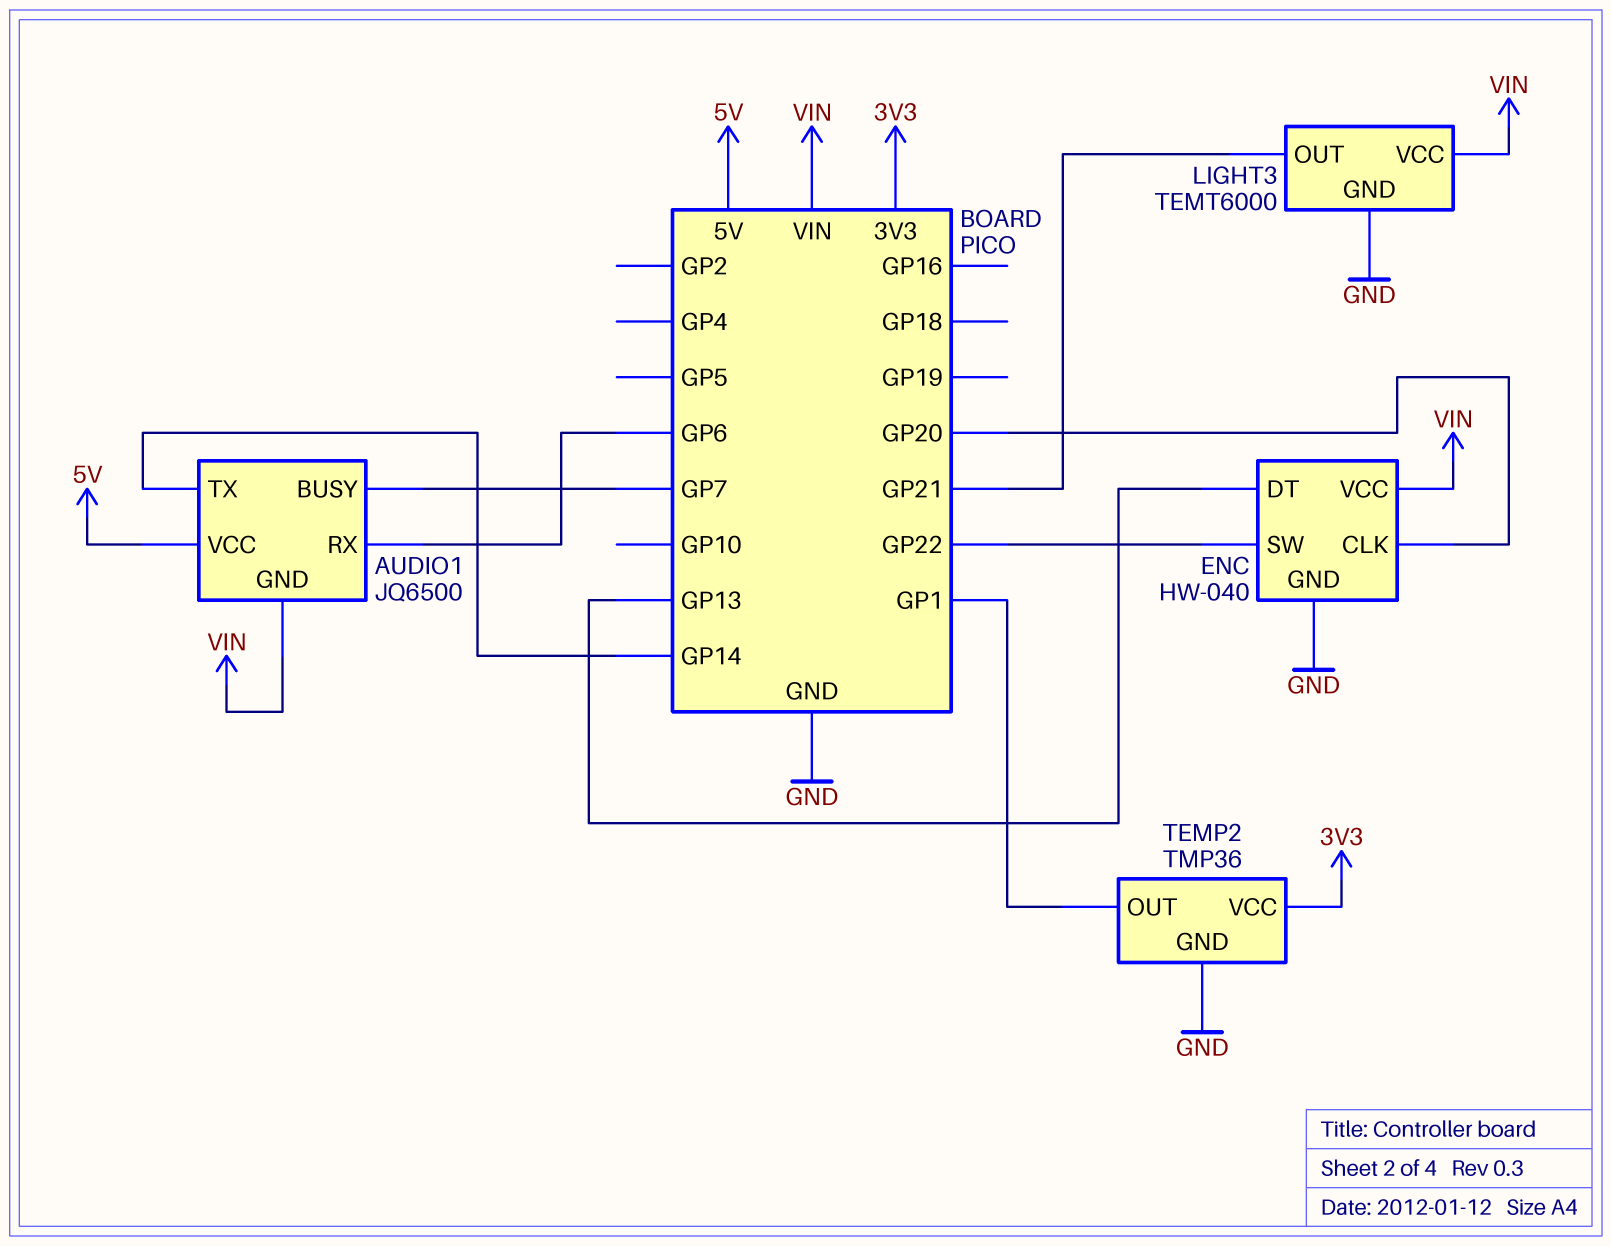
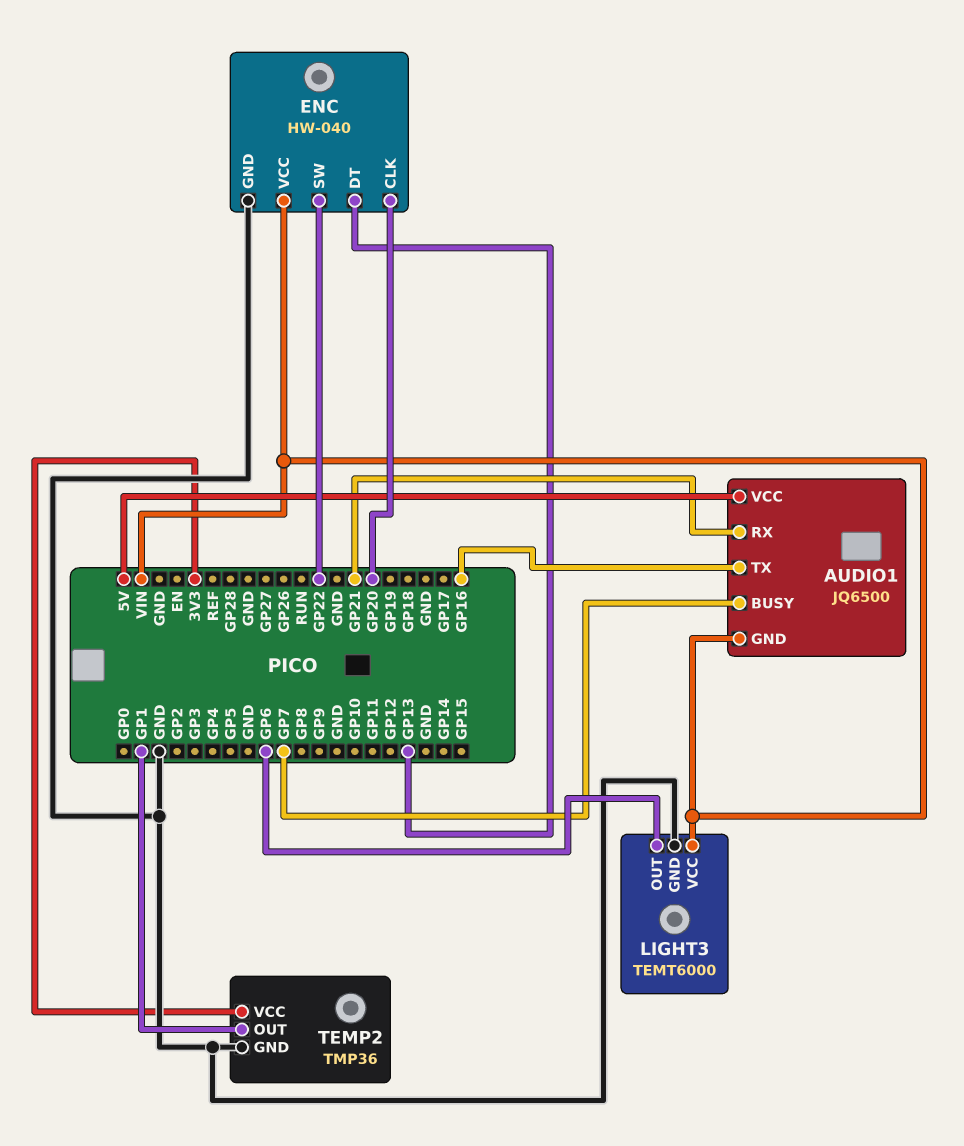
AUDIO1 pin RX: GP6 -> GP21
AUDIO1 pin TX: GP14 -> GP16
LIGHT3 pin OUT: GP21 -> GP6

